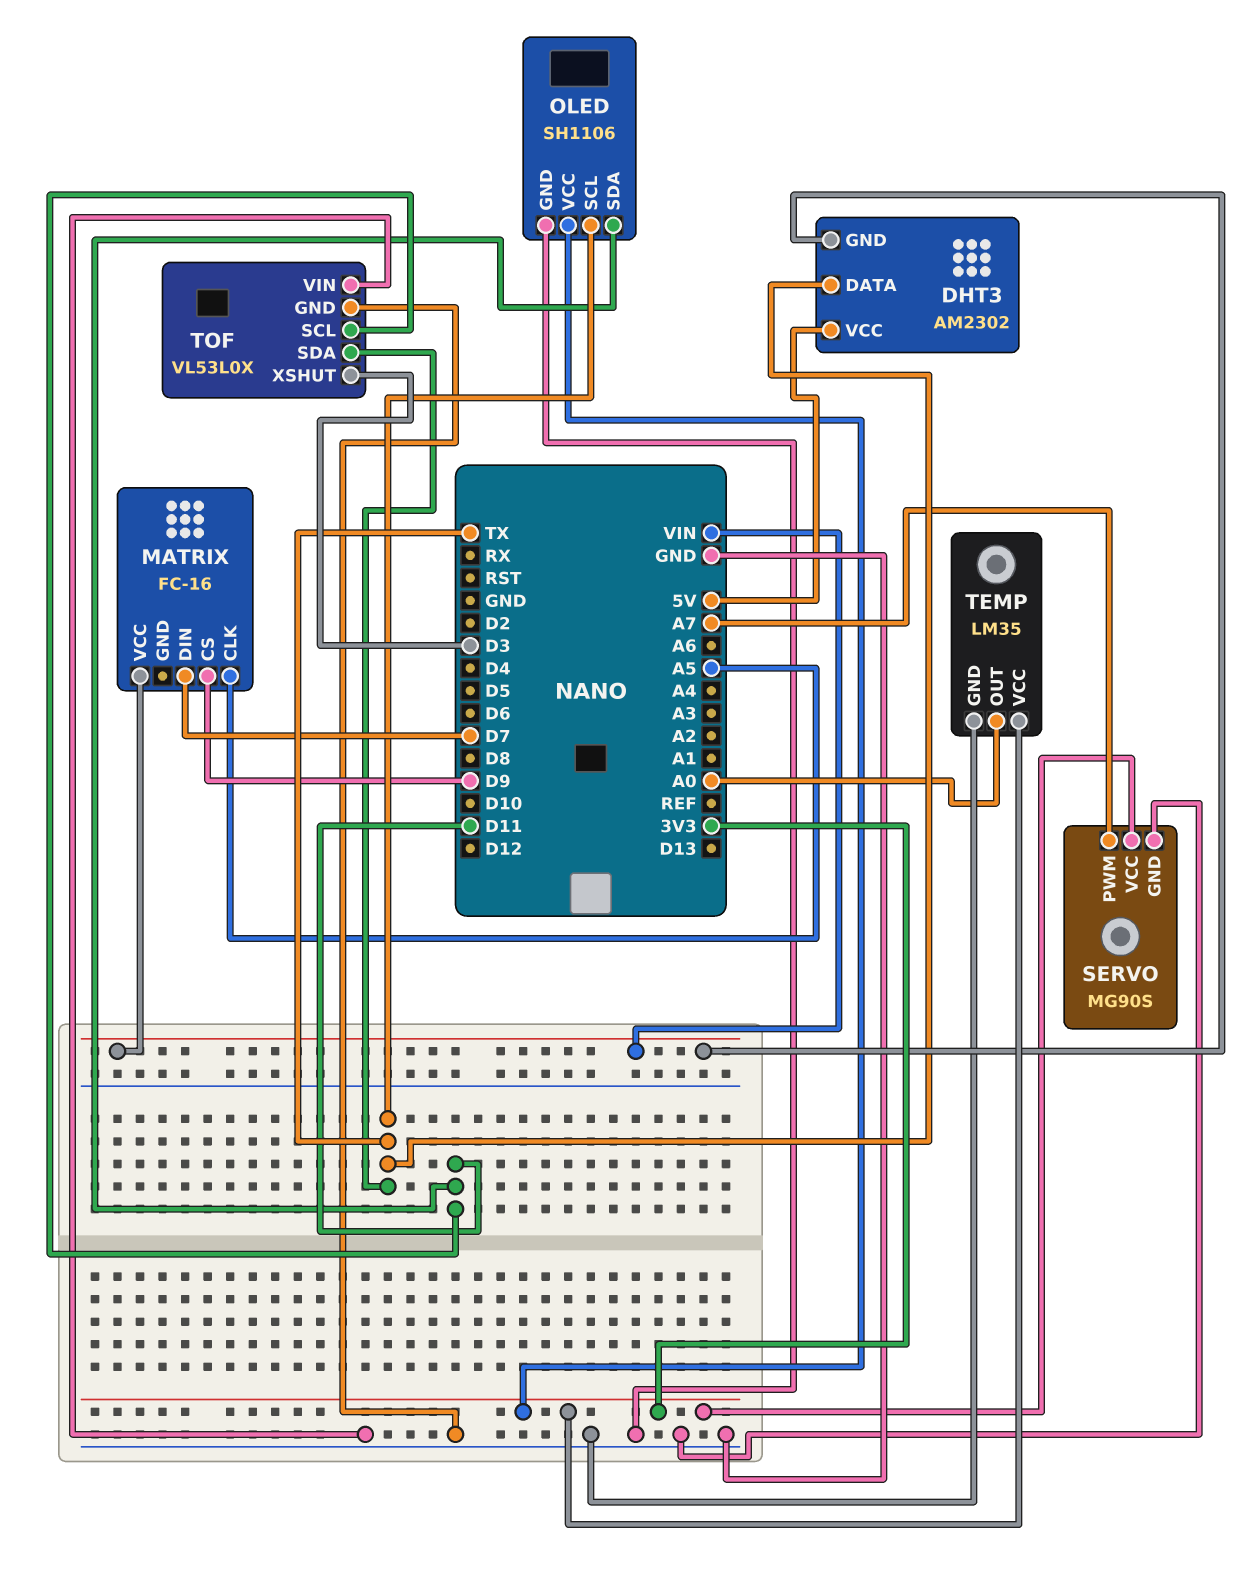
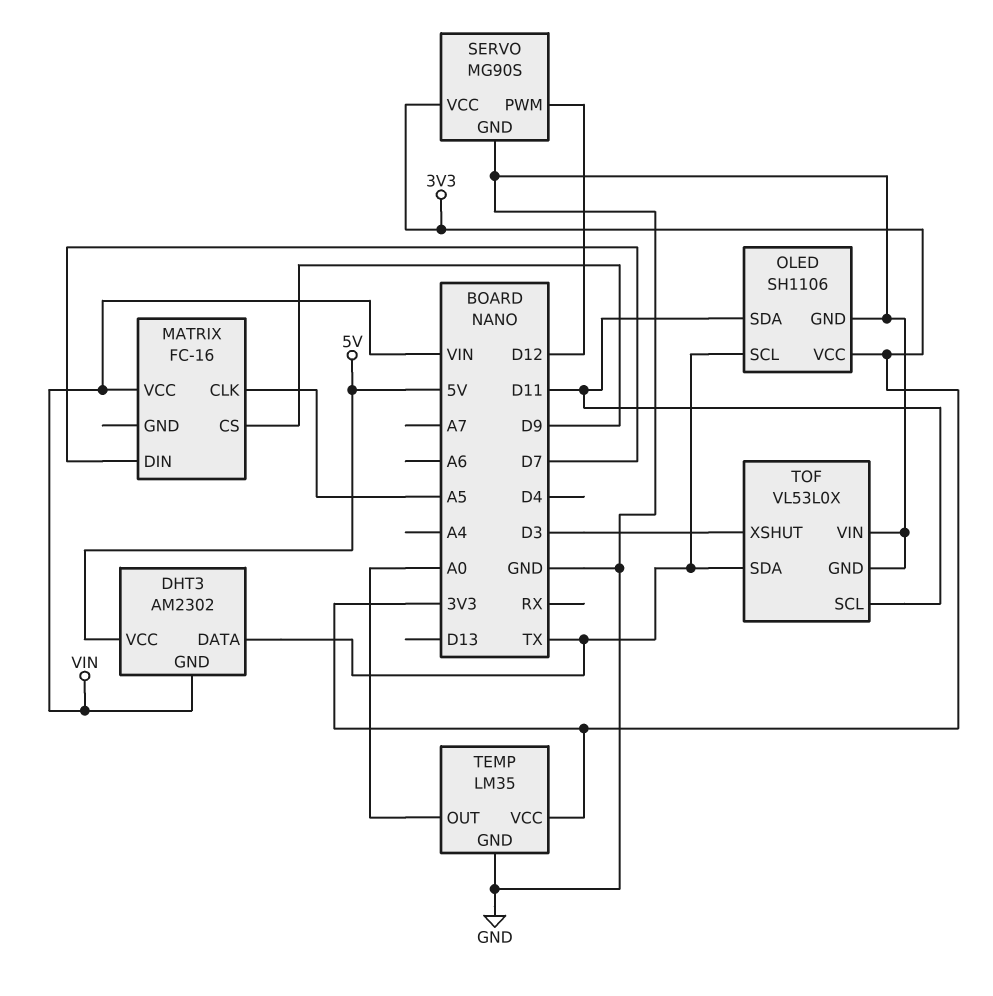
SERVO pin PWM: A7 -> D12

